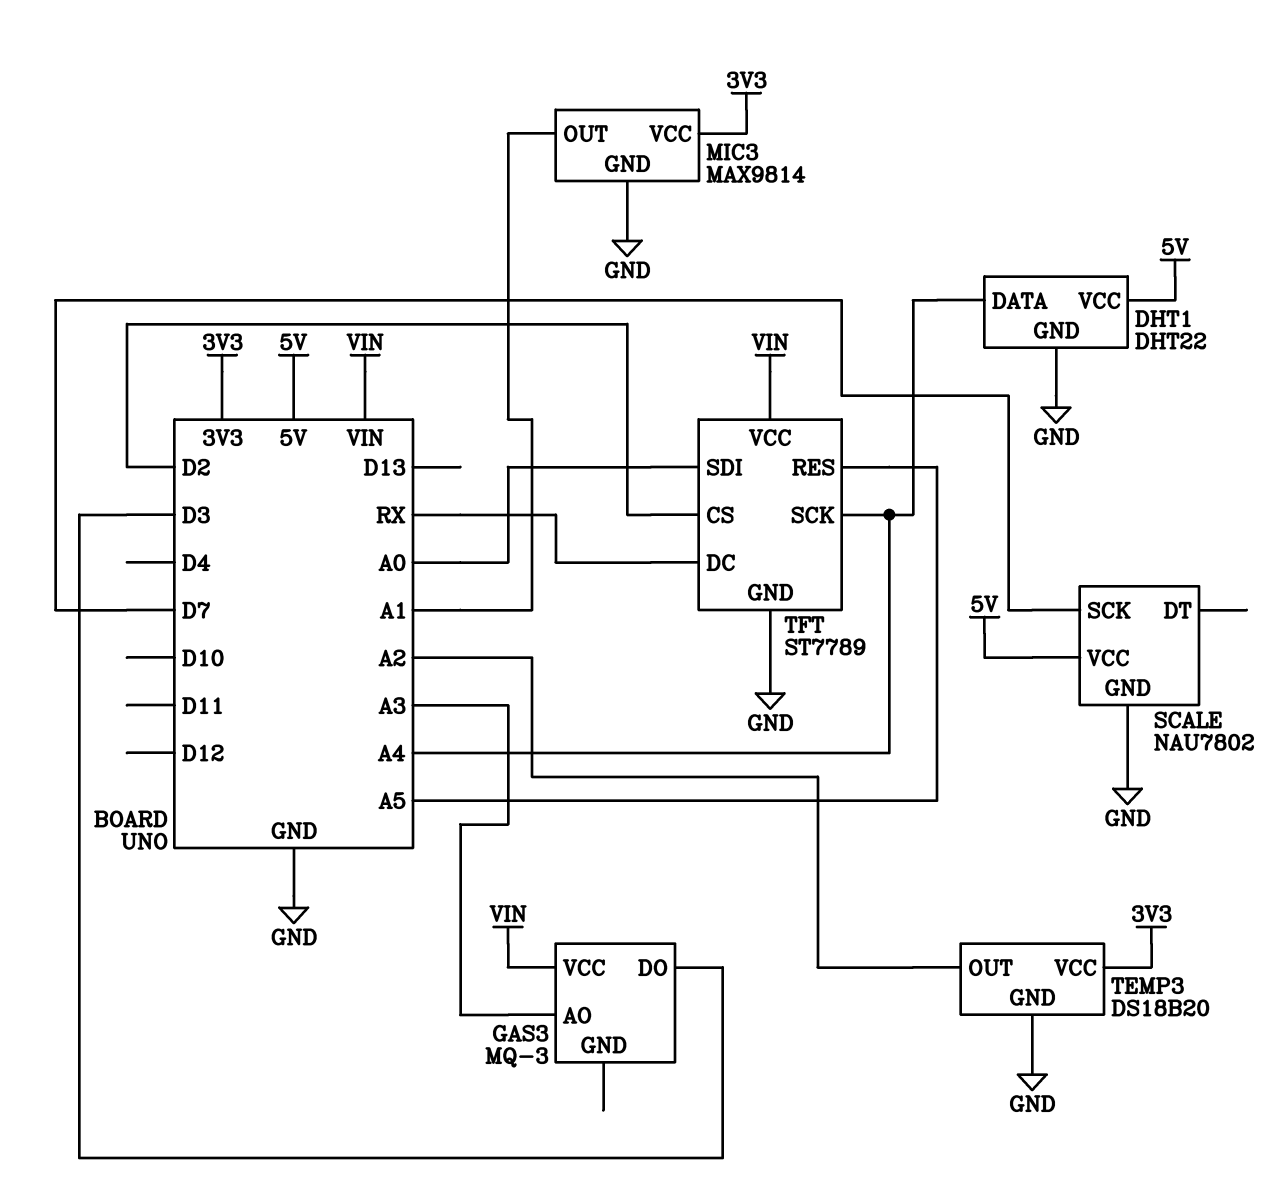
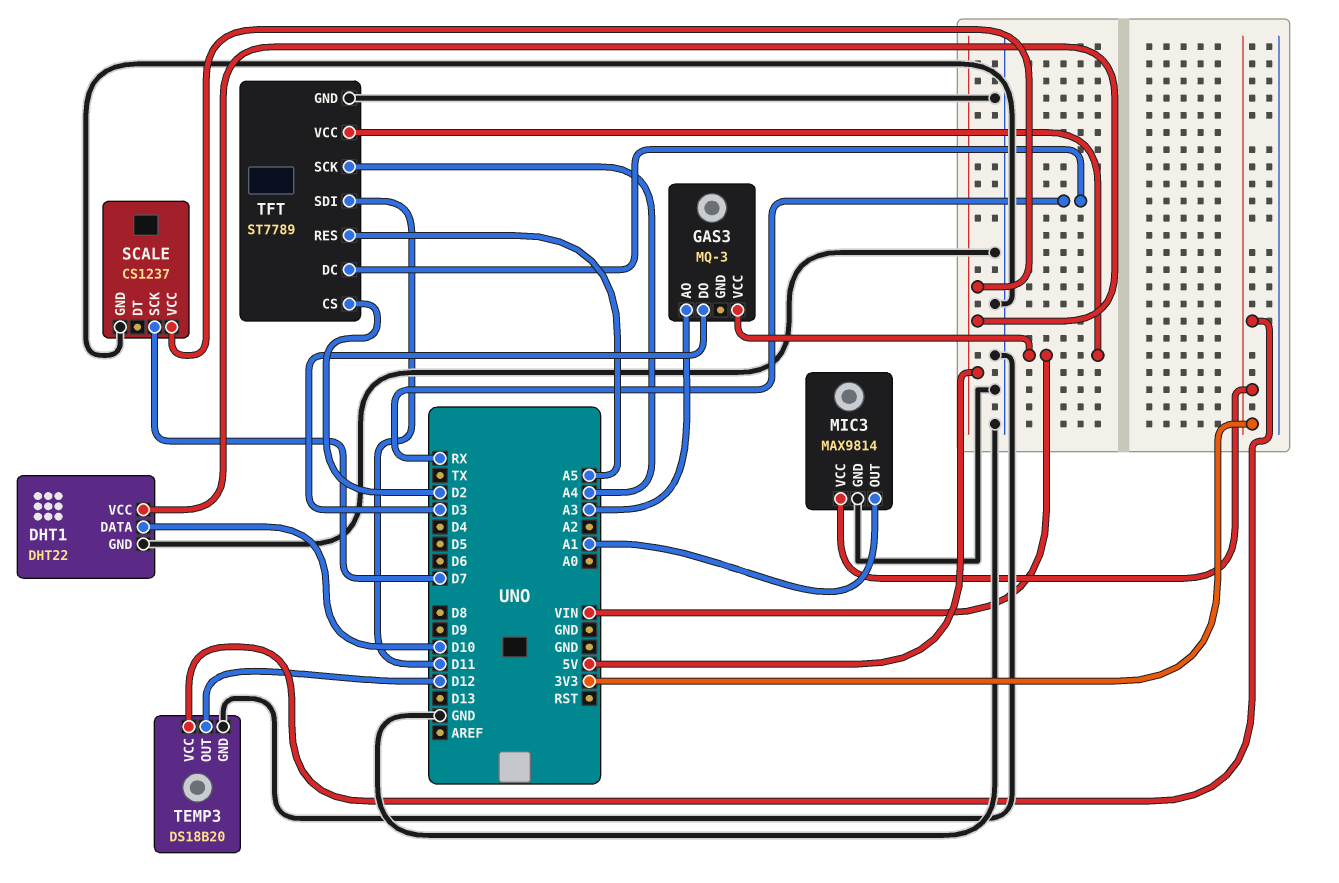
DHT1 pin DATA: A4 -> D10
SCALE: NAU7802 -> CS1237
TEMP3 pin OUT: A2 -> D12
TFT pin SDI: A0 -> D11

